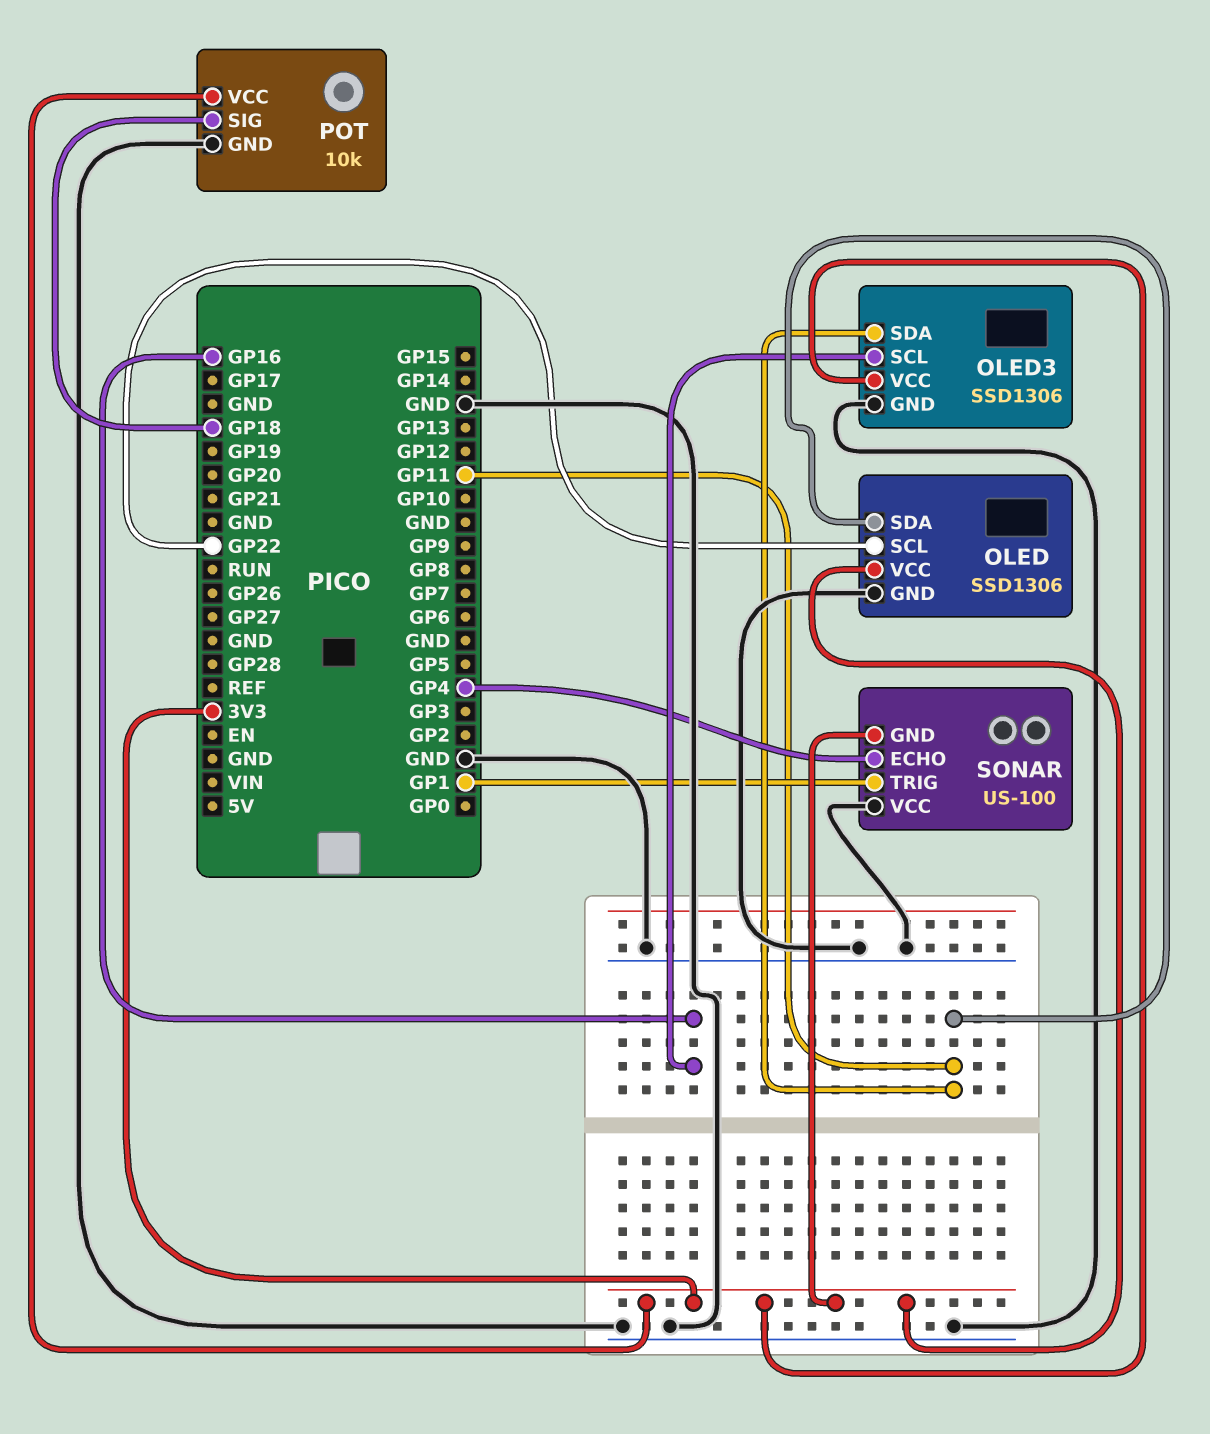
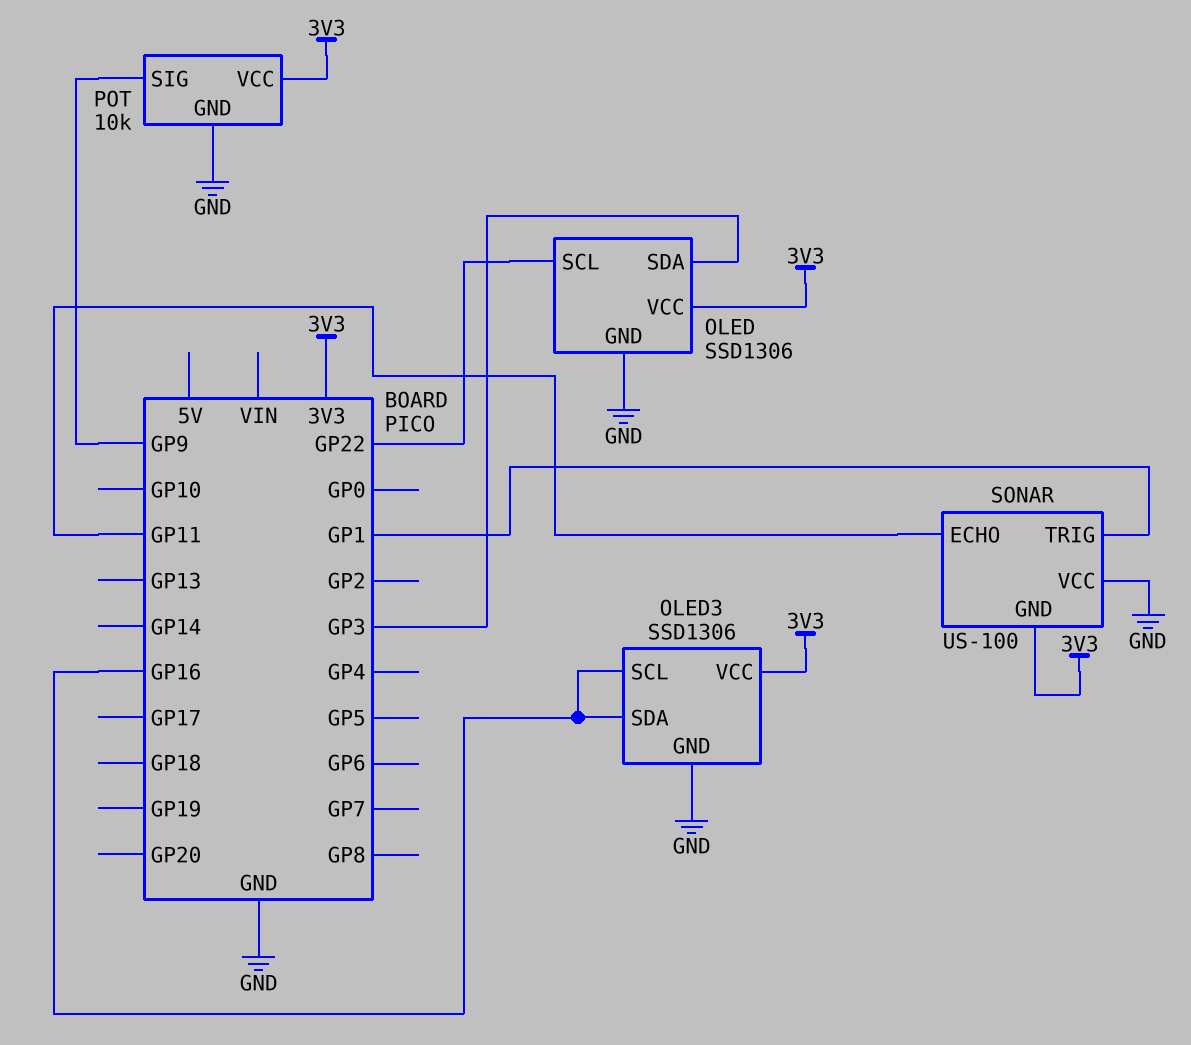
OLED pin SDA: GP11 -> GP3
OLED3 pin SDA: GP11 -> GP16
POT pin SIG: GP18 -> GP9
SONAR pin ECHO: GP4 -> GP11

